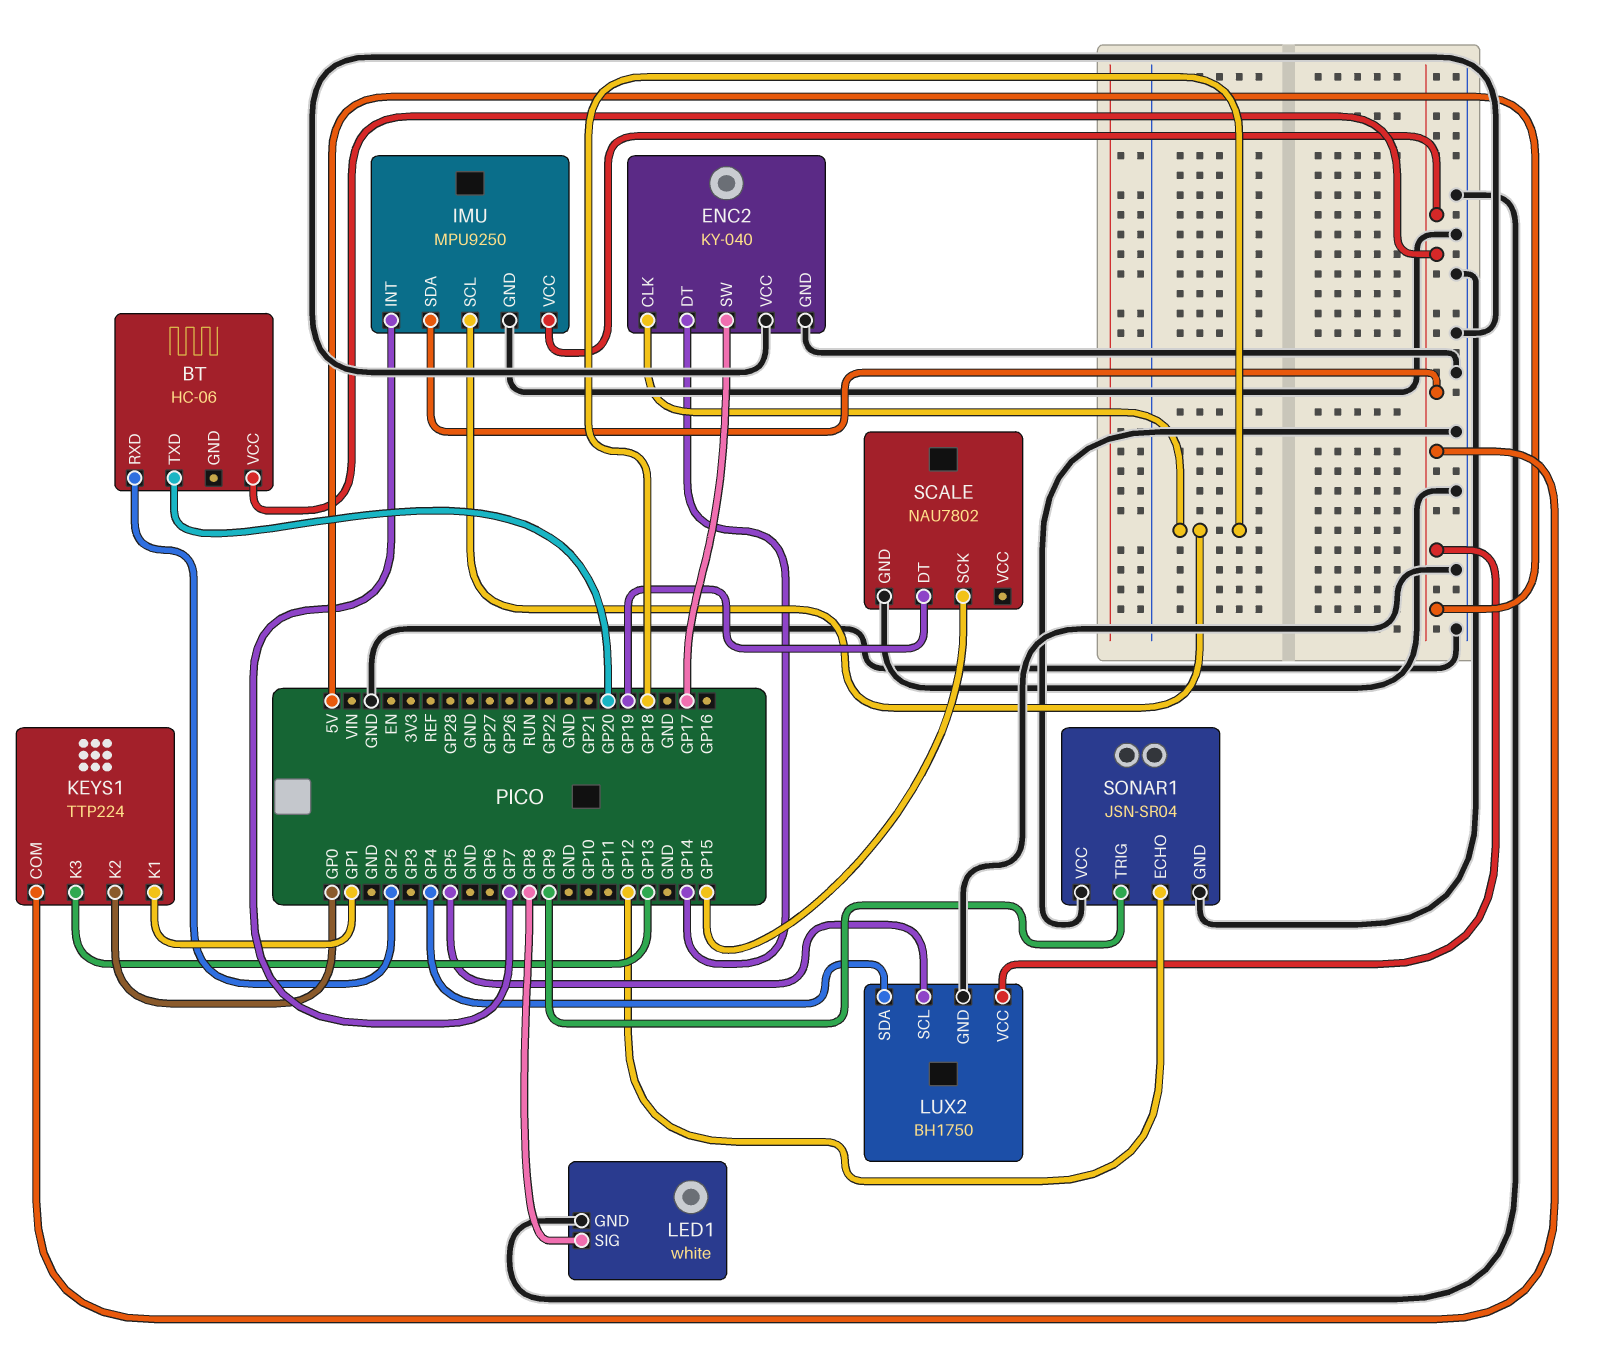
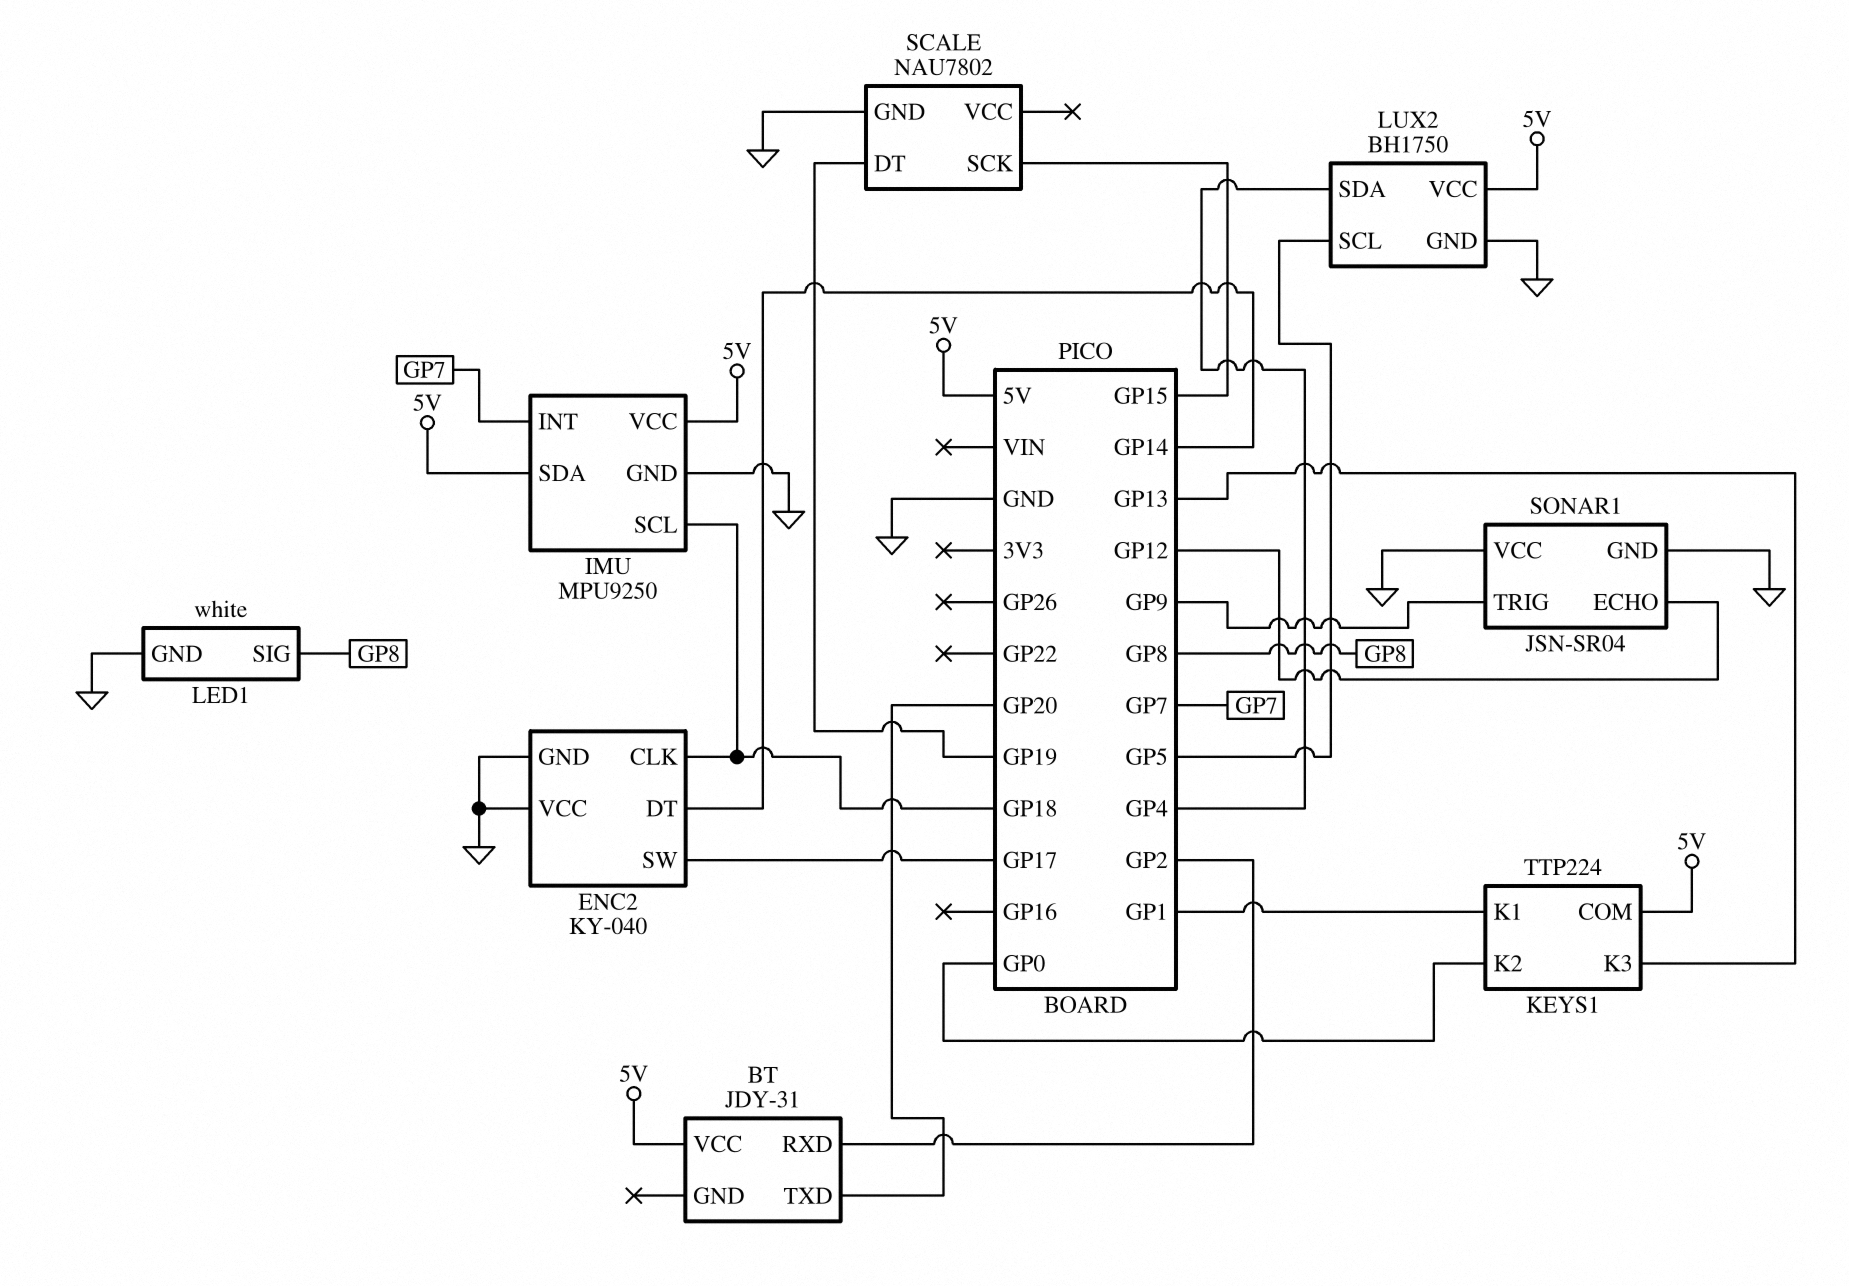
BT: HC-06 -> JDY-31

